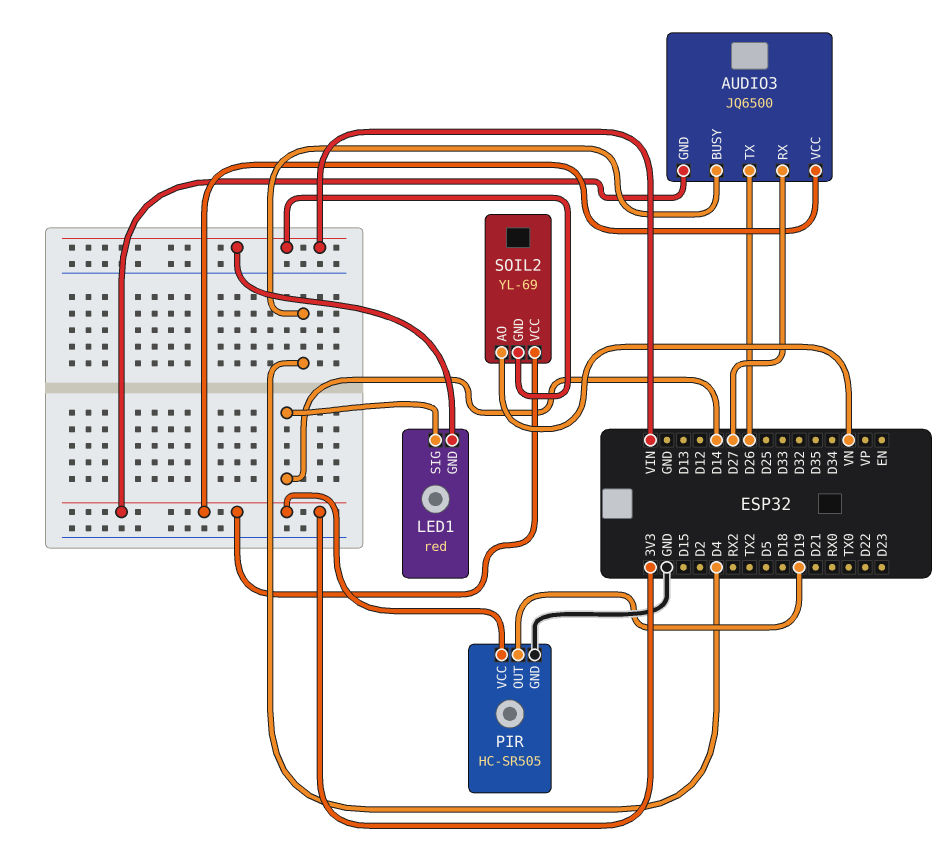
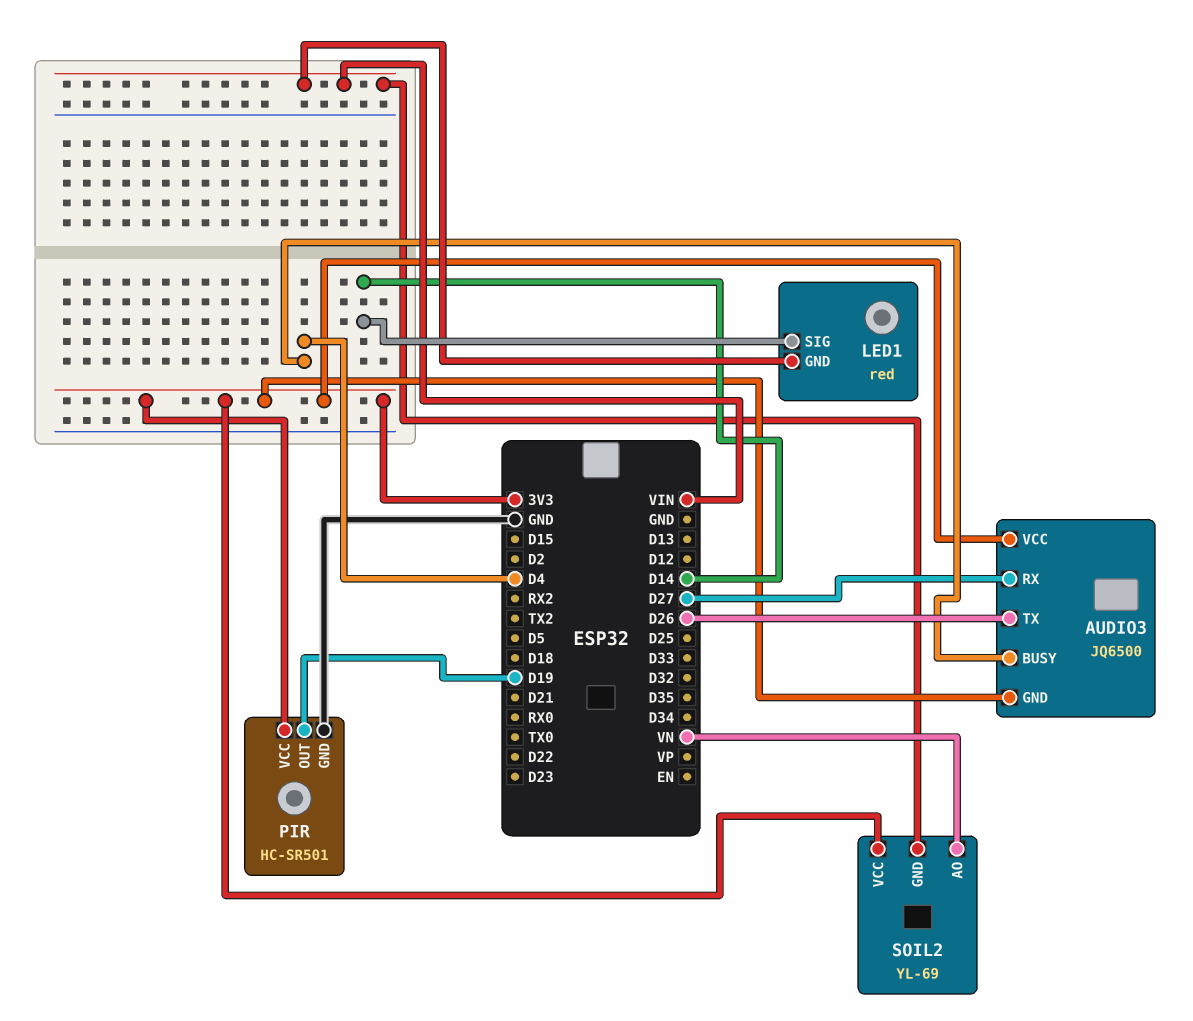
PIR: HC-SR505 -> HC-SR501

